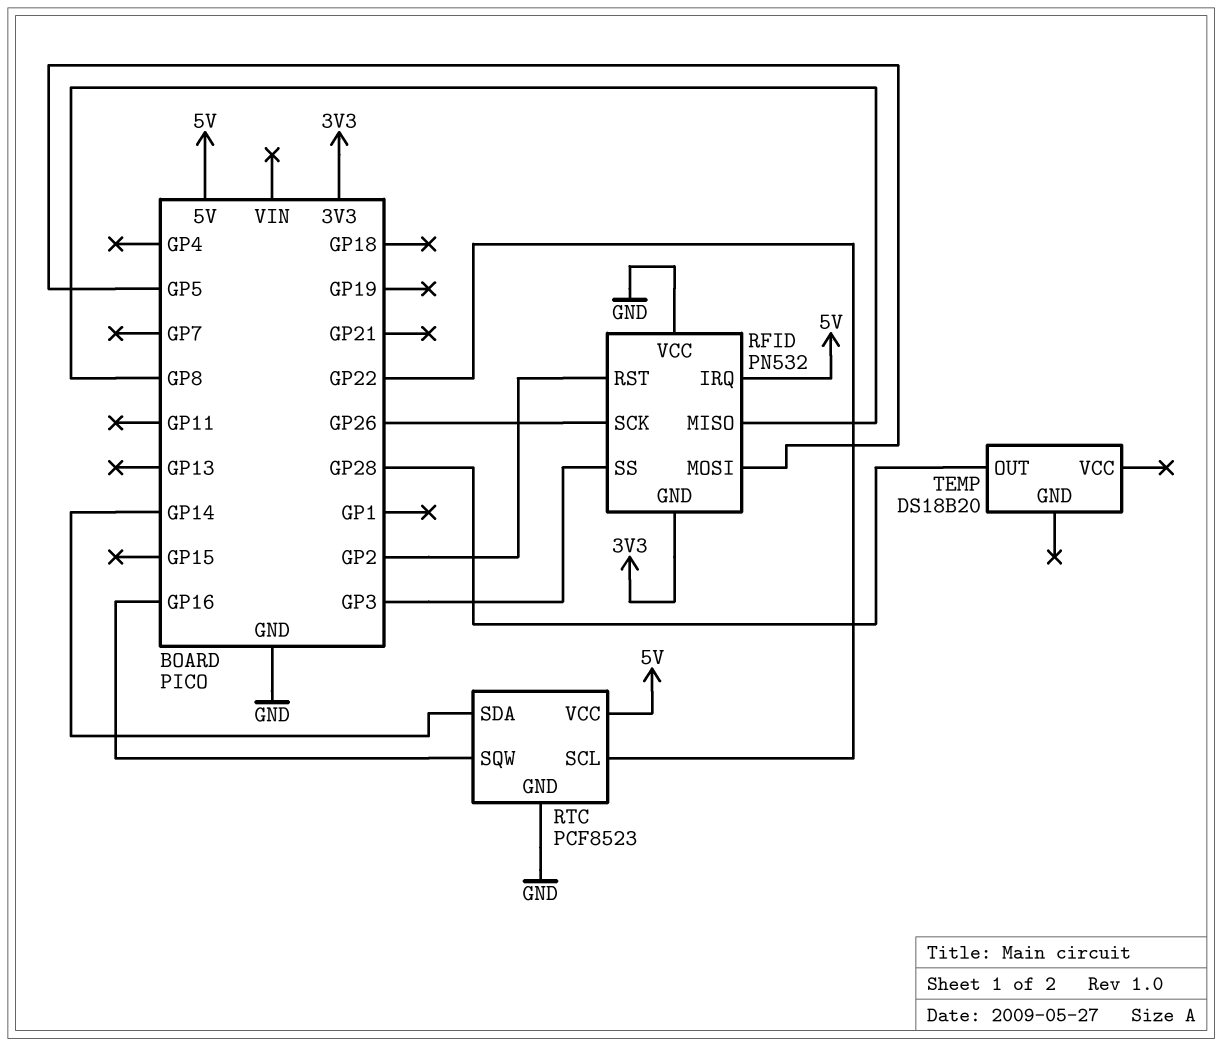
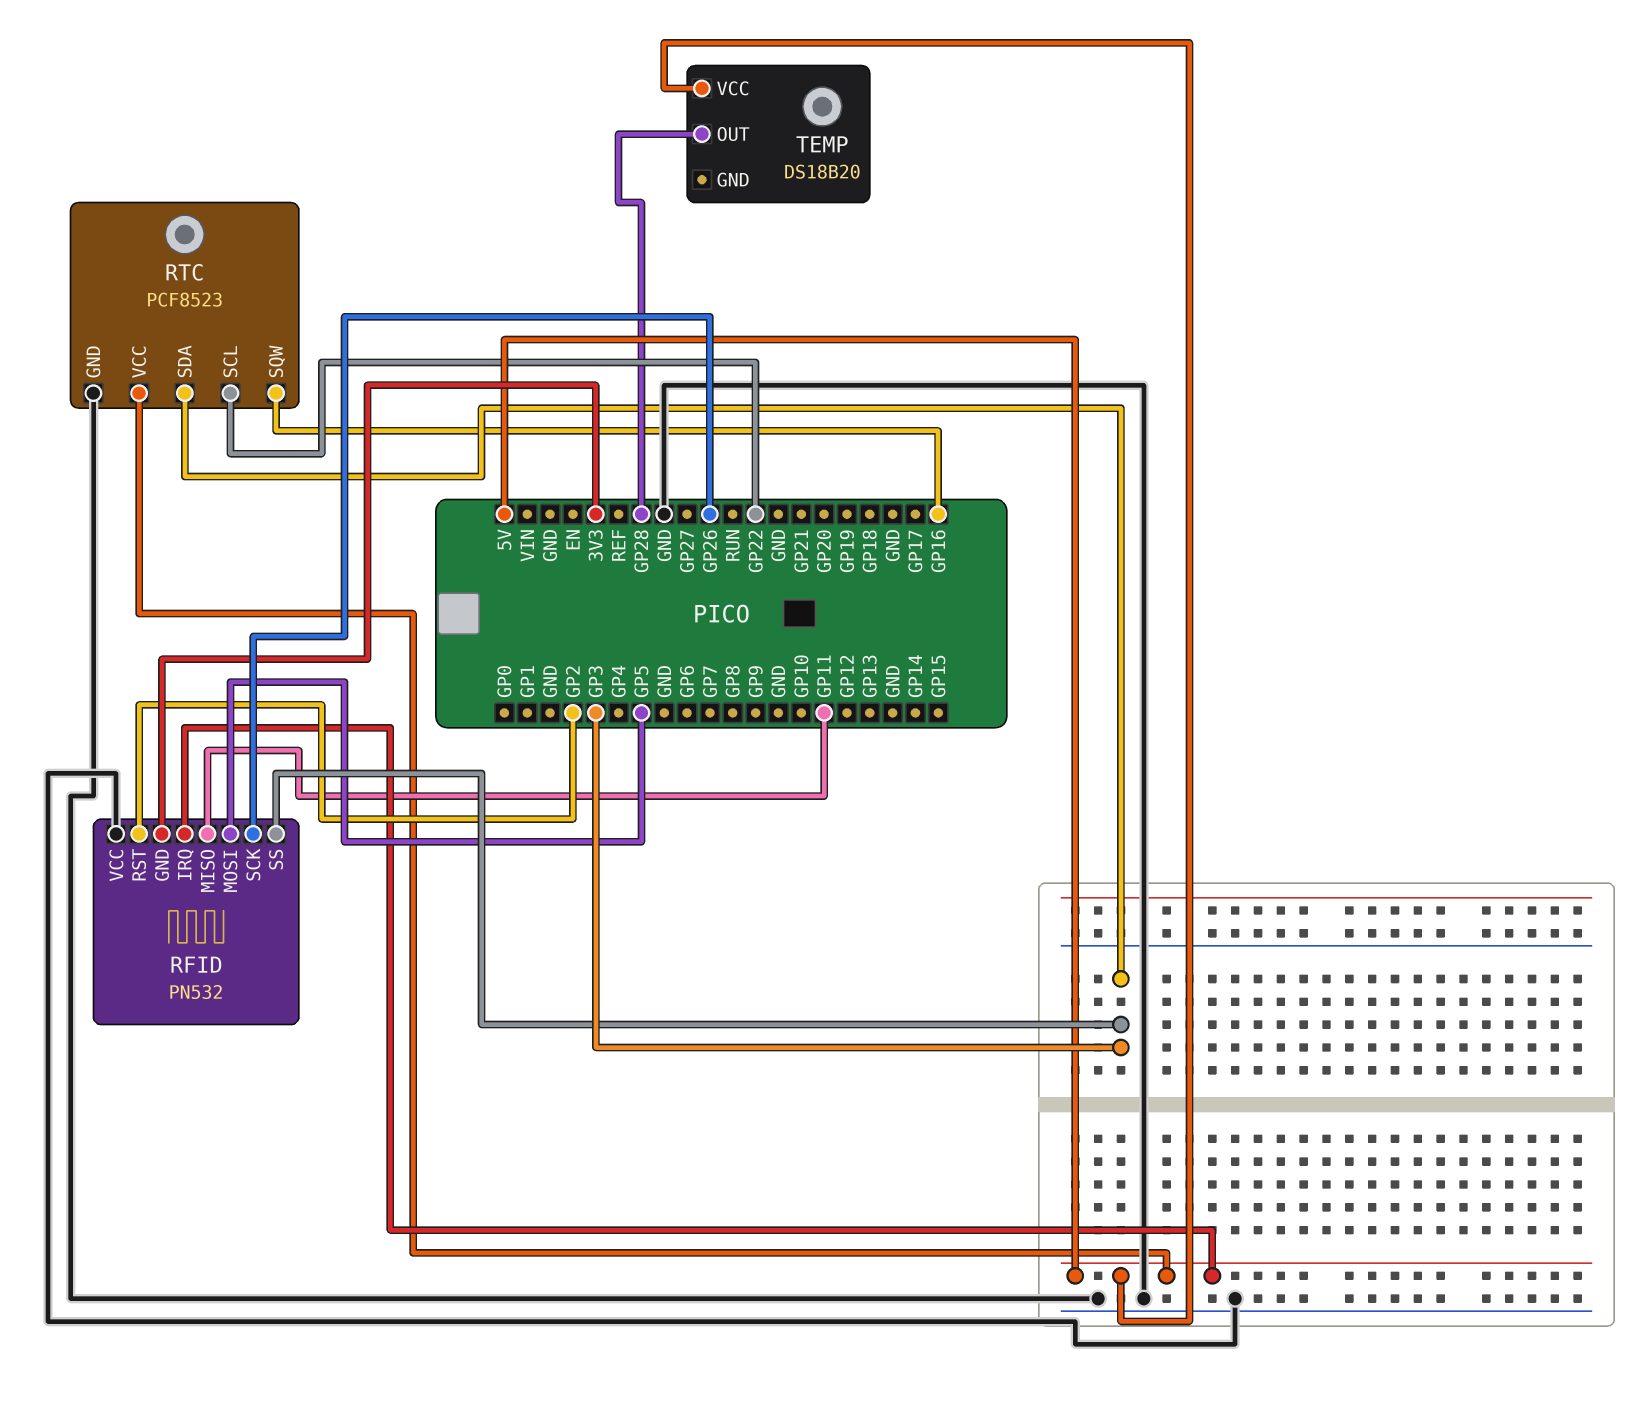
RFID pin MISO: GP8 -> GP11
RTC pin SDA: GP14 -> GP3
TEMP pin VCC: none -> 5V

